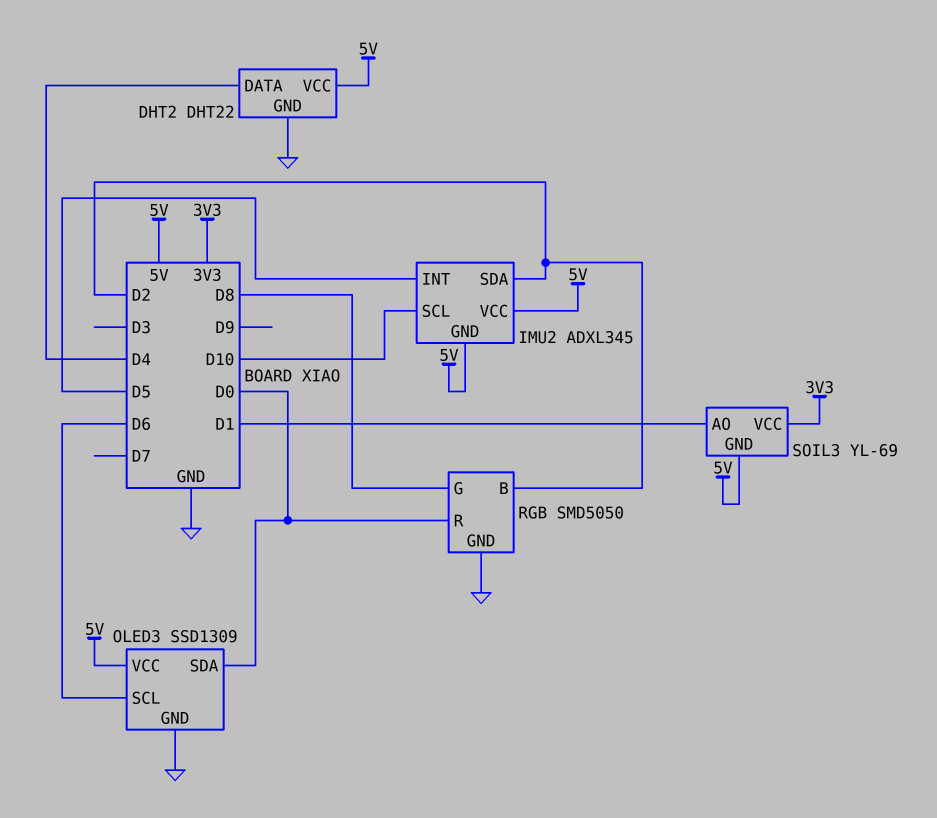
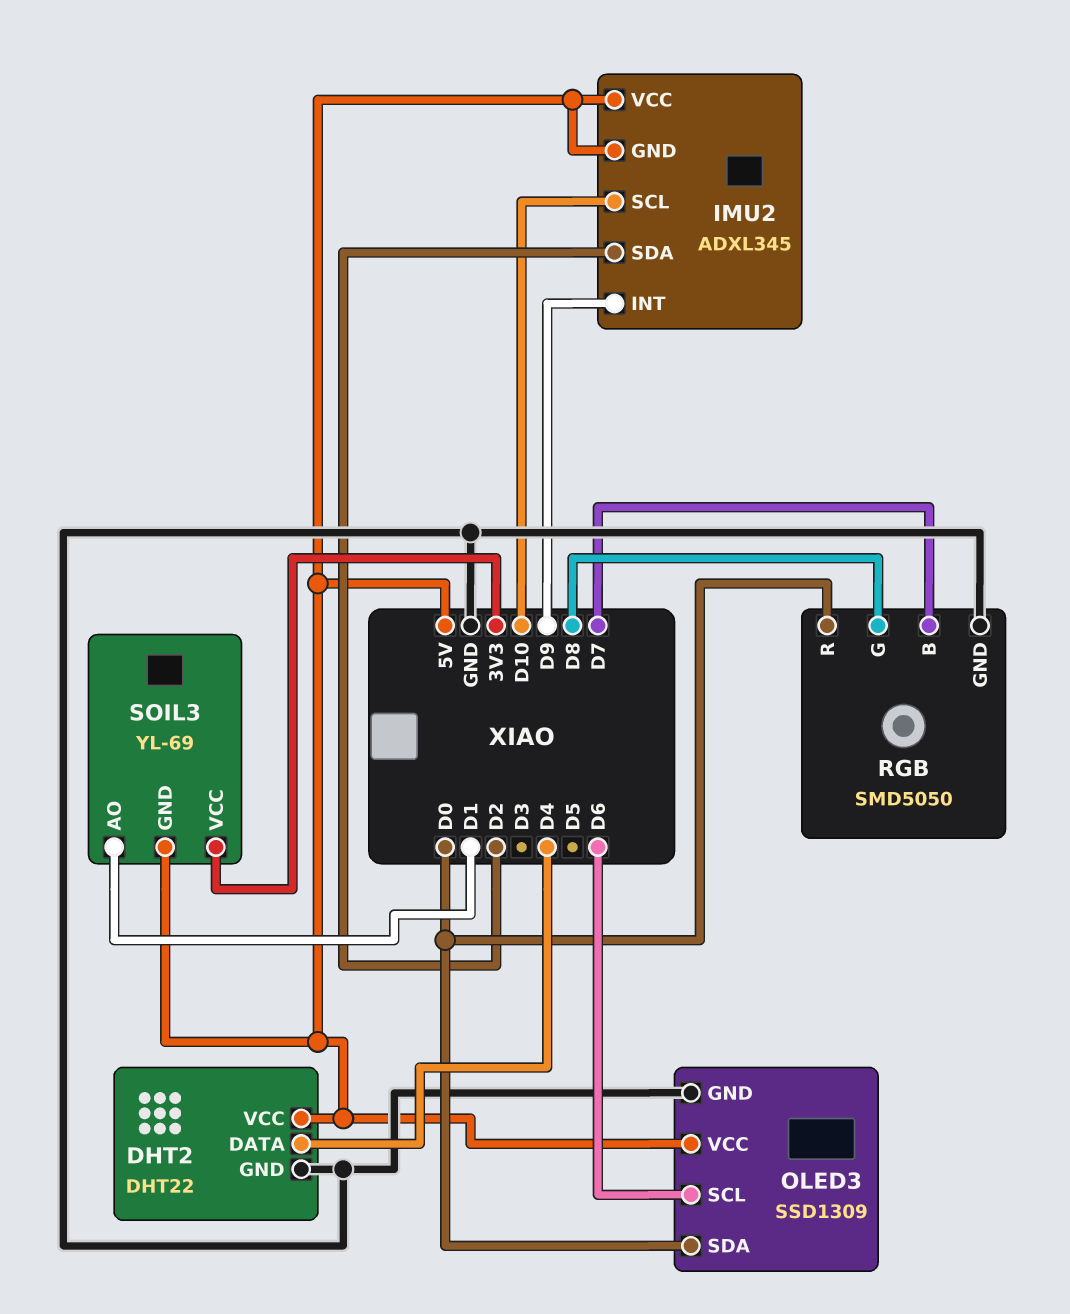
IMU2 pin INT: D5 -> D9
RGB pin B: D2 -> D7

